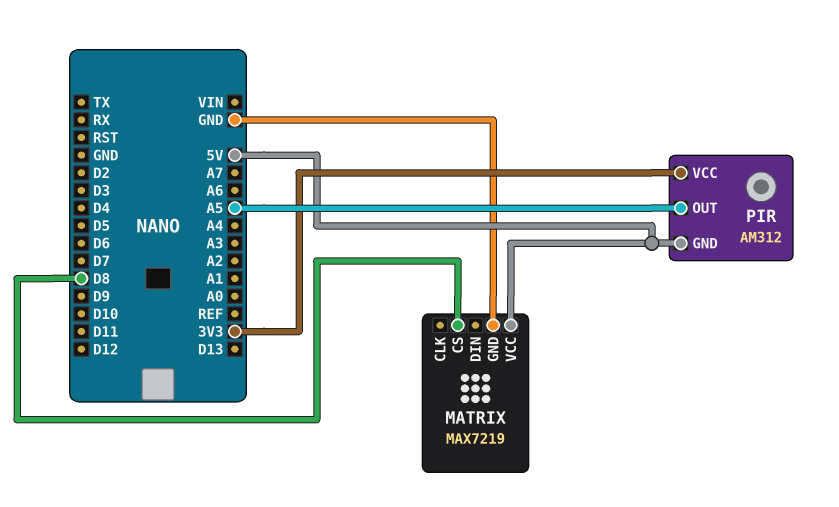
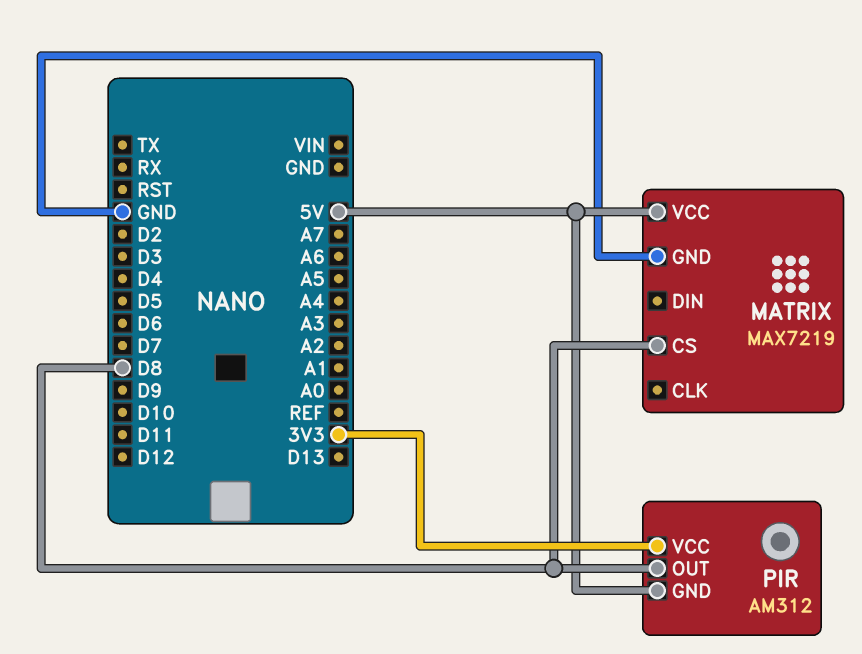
PIR pin OUT: A5 -> D8

